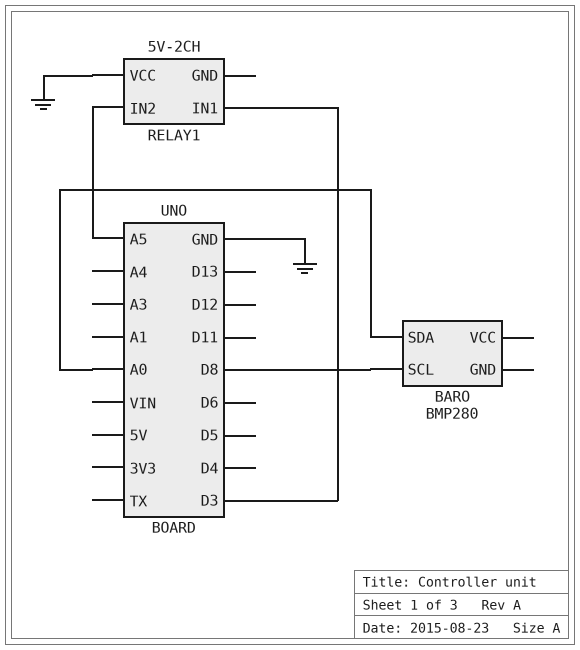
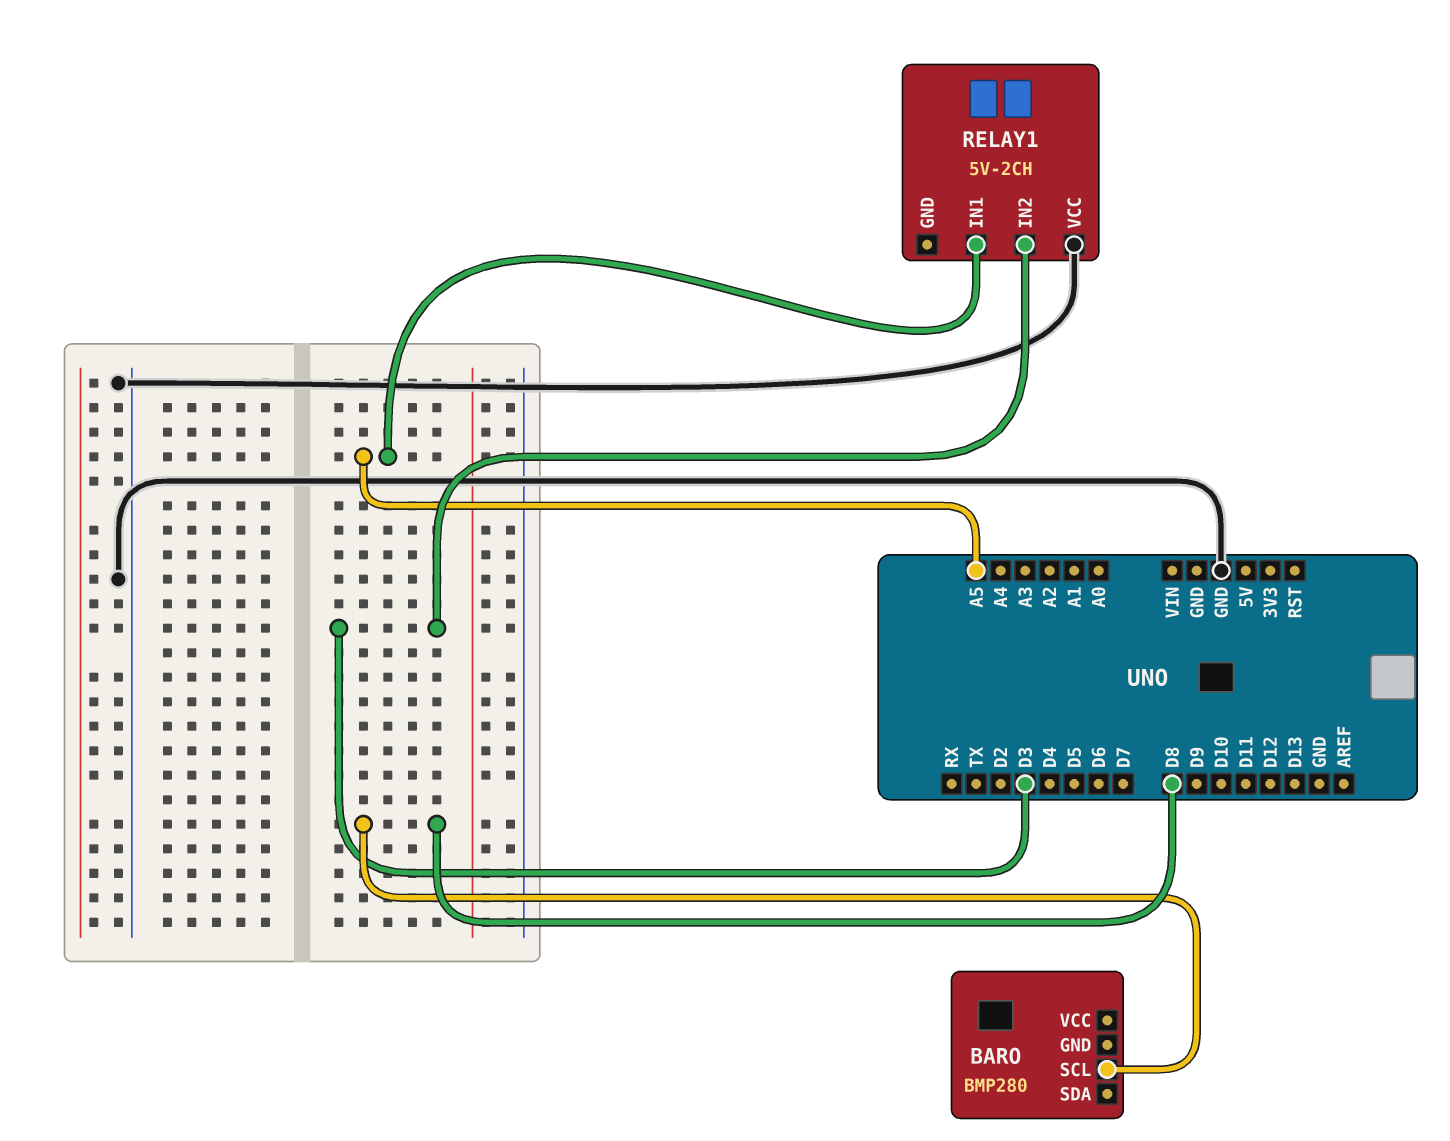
BARO pin SDA: A0 -> none
RELAY1 pin IN1: D3 -> A5
RELAY1 pin IN2: A5 -> D3

